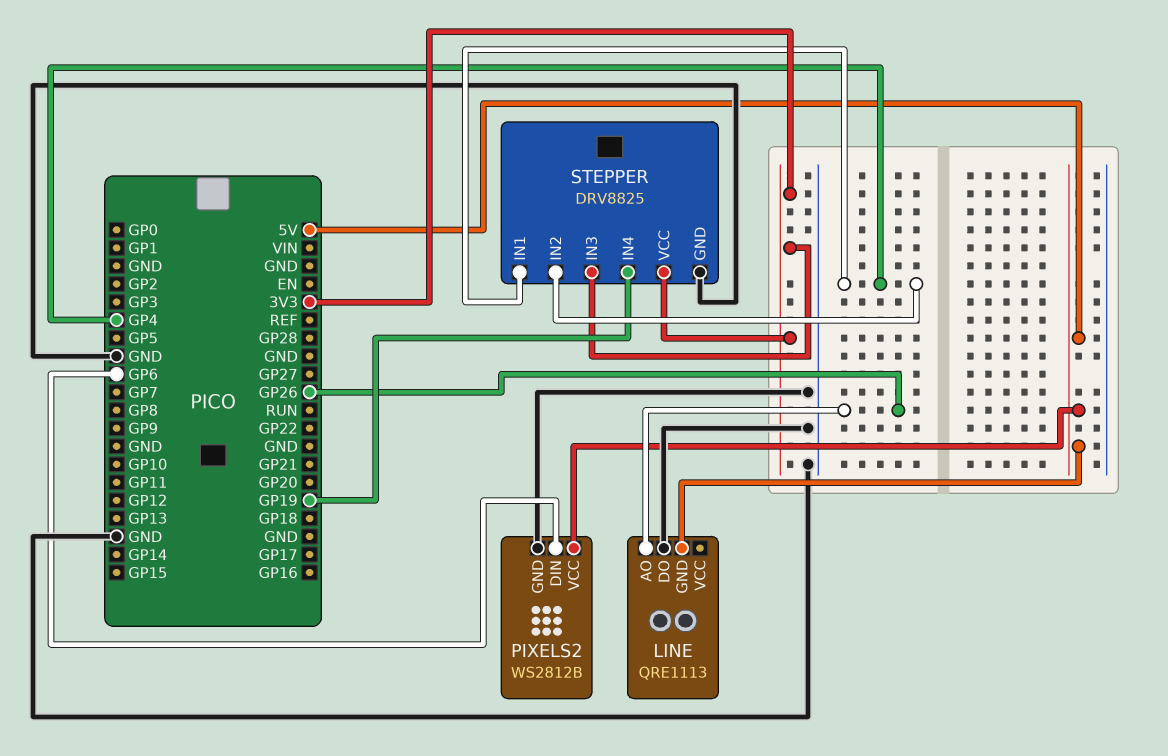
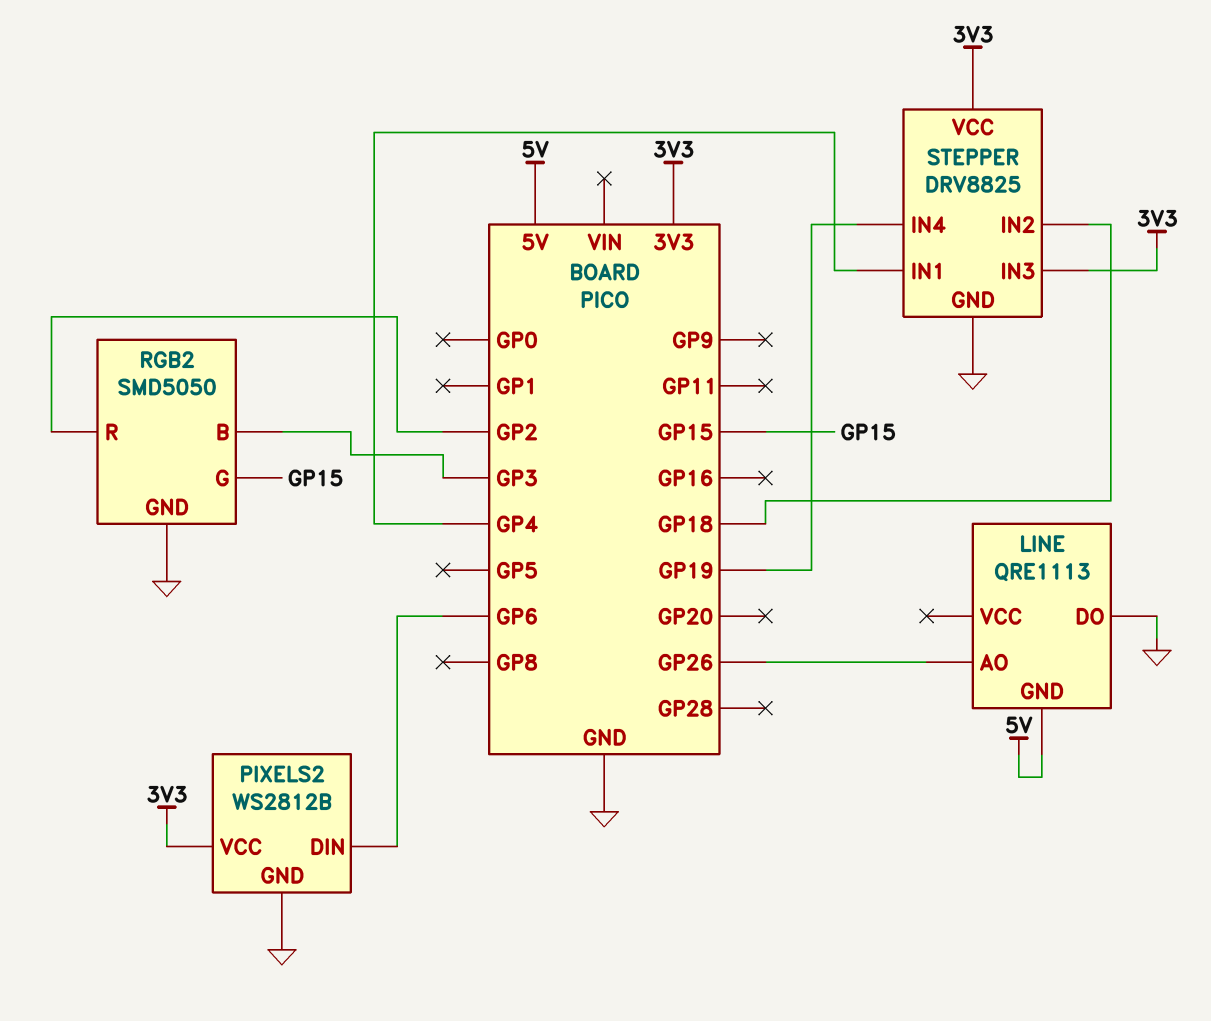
PIXELS2 pin VCC: 5V -> 3V3
RGB2: none -> SMD5050
RGB2 pin B: none -> GP3
RGB2 pin G: none -> GP15
RGB2 pin GND: none -> GND
RGB2 pin R: none -> GP2
STEPPER pin IN2: GP4 -> GP18

